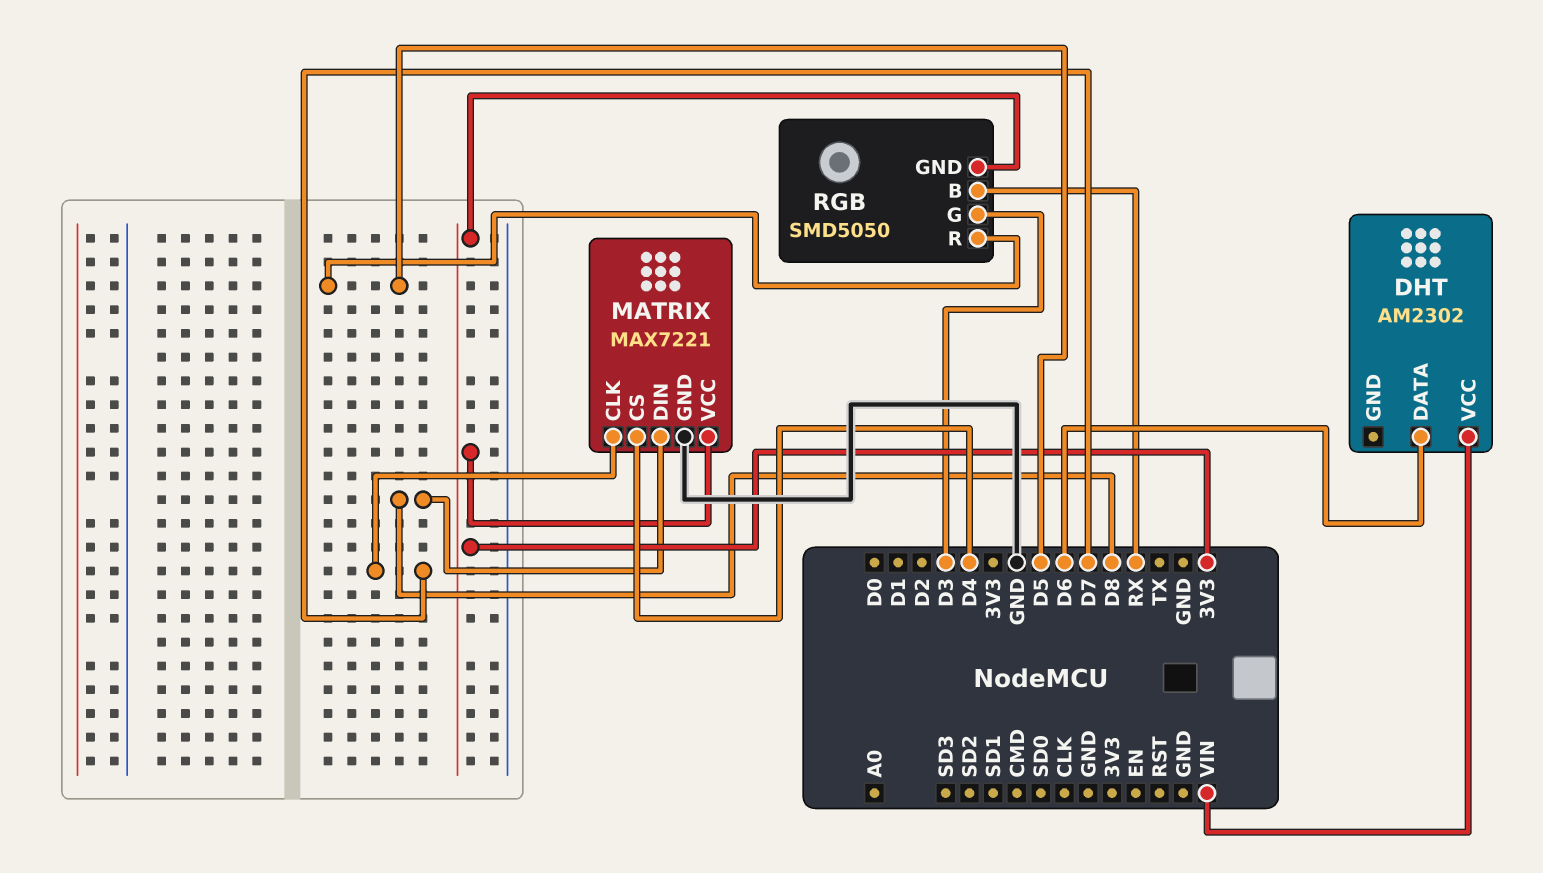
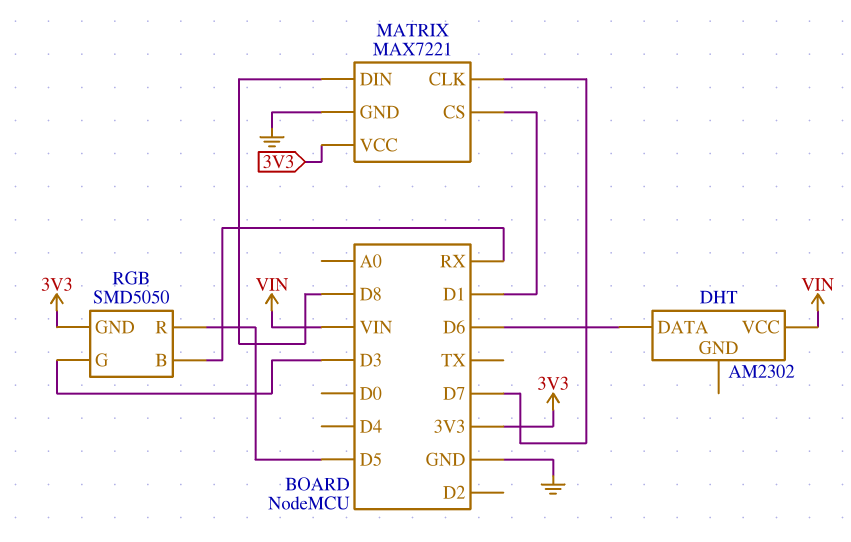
MATRIX pin CS: D4 -> D1

